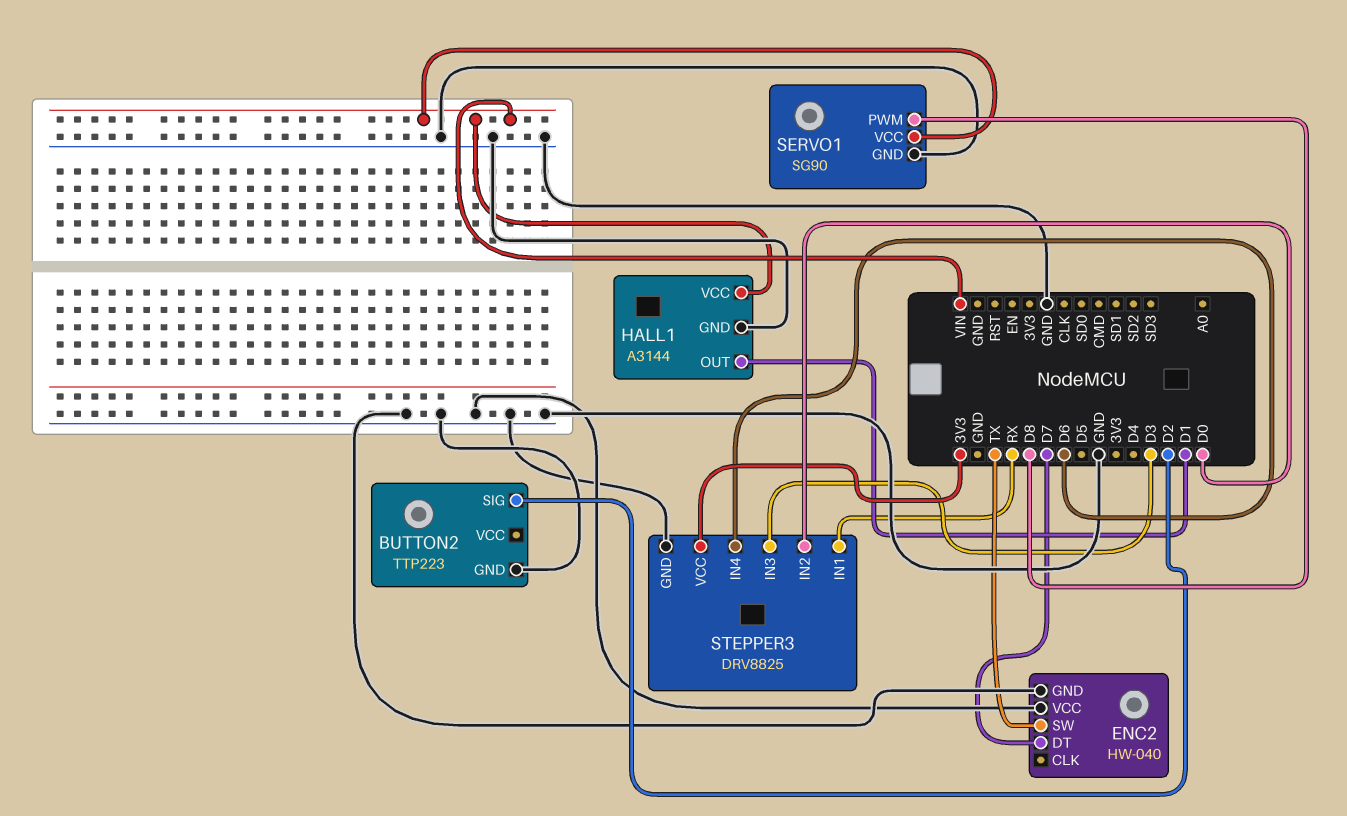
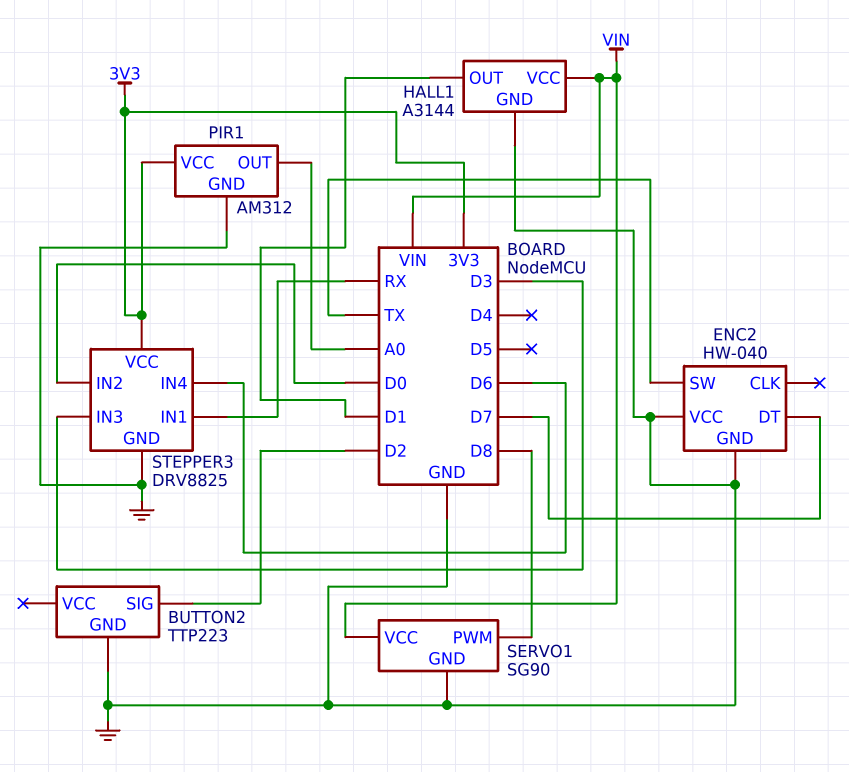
PIR1: none -> AM312
PIR1 pin GND: none -> GND
PIR1 pin OUT: none -> A0
PIR1 pin VCC: none -> 3V3

